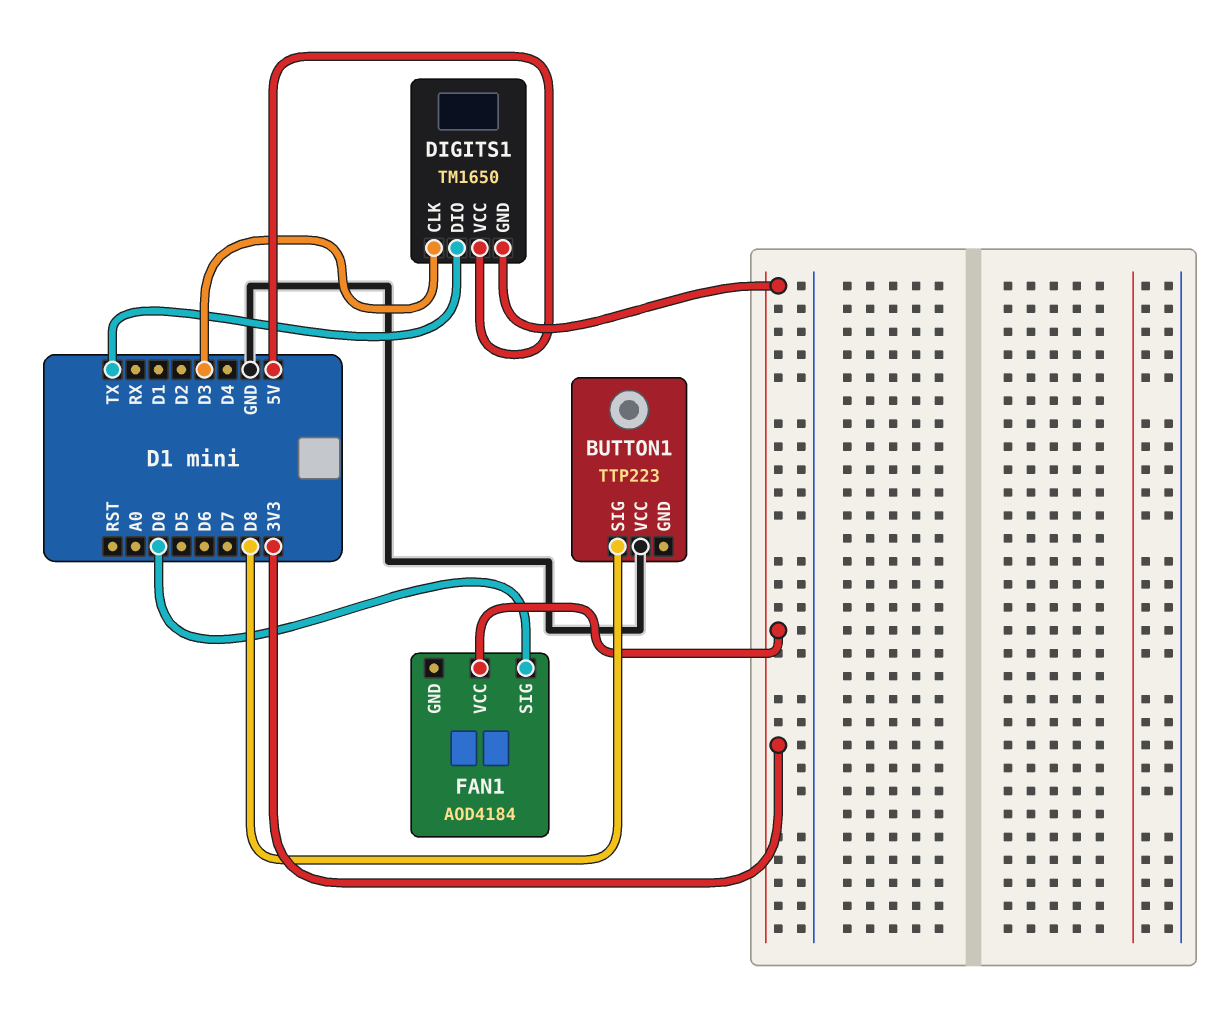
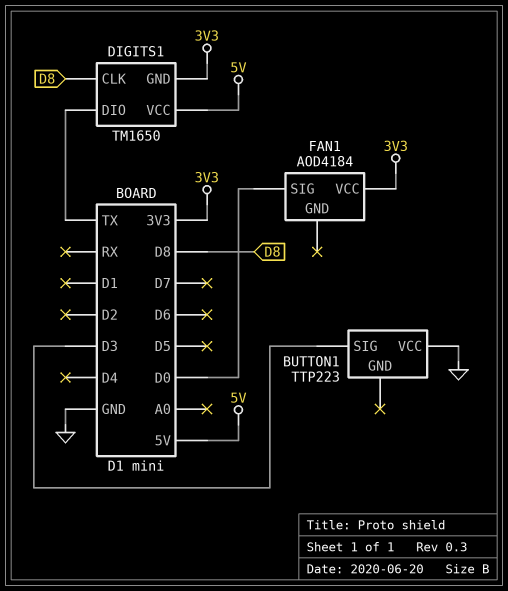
BUTTON1 pin SIG: D8 -> D3
DIGITS1 pin CLK: D3 -> D8

